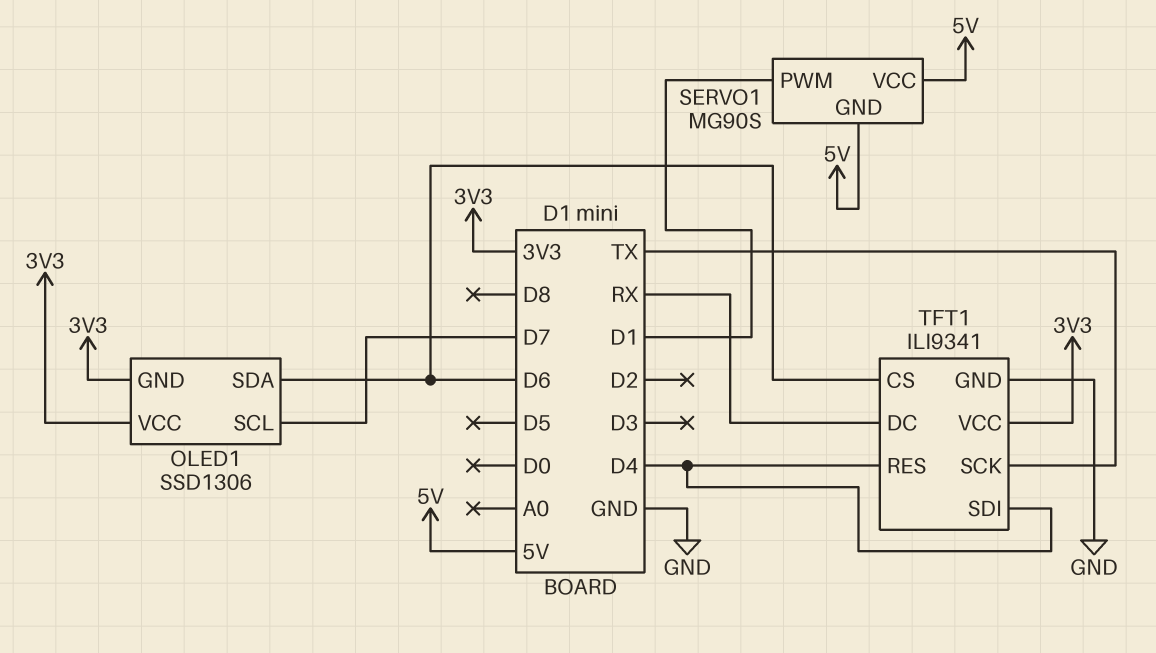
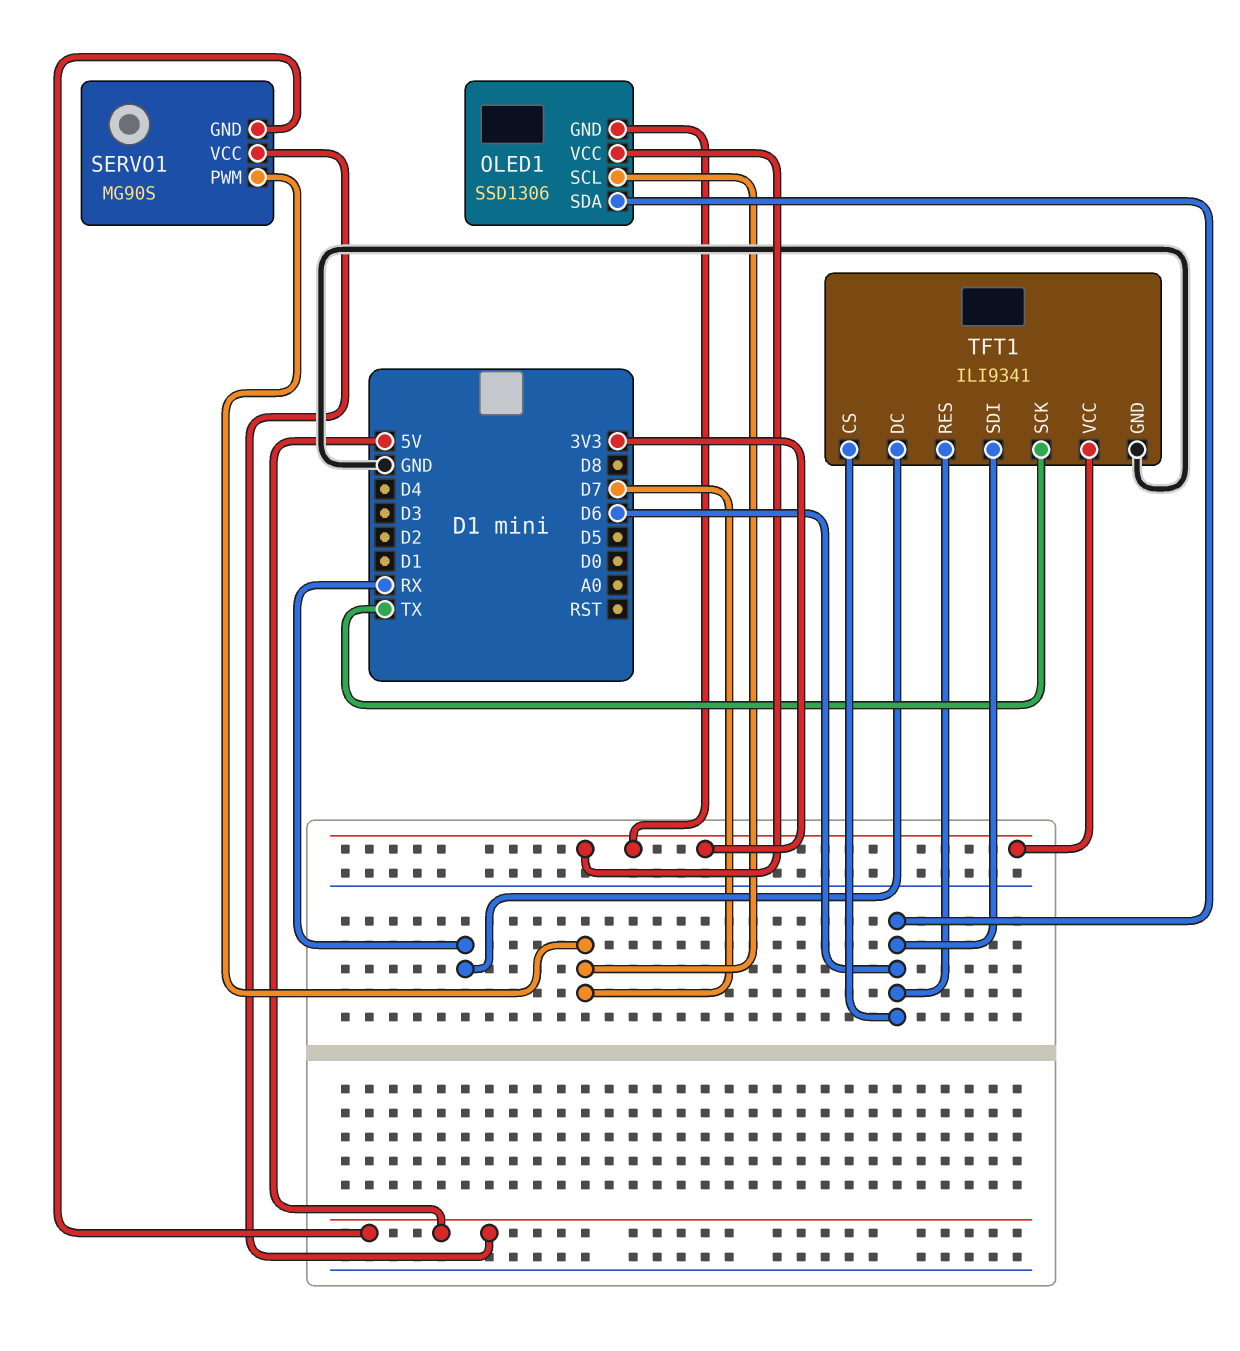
SERVO1 pin PWM: D1 -> D7
TFT1 pin RES: D4 -> D6
TFT1 pin SDI: D4 -> D6

